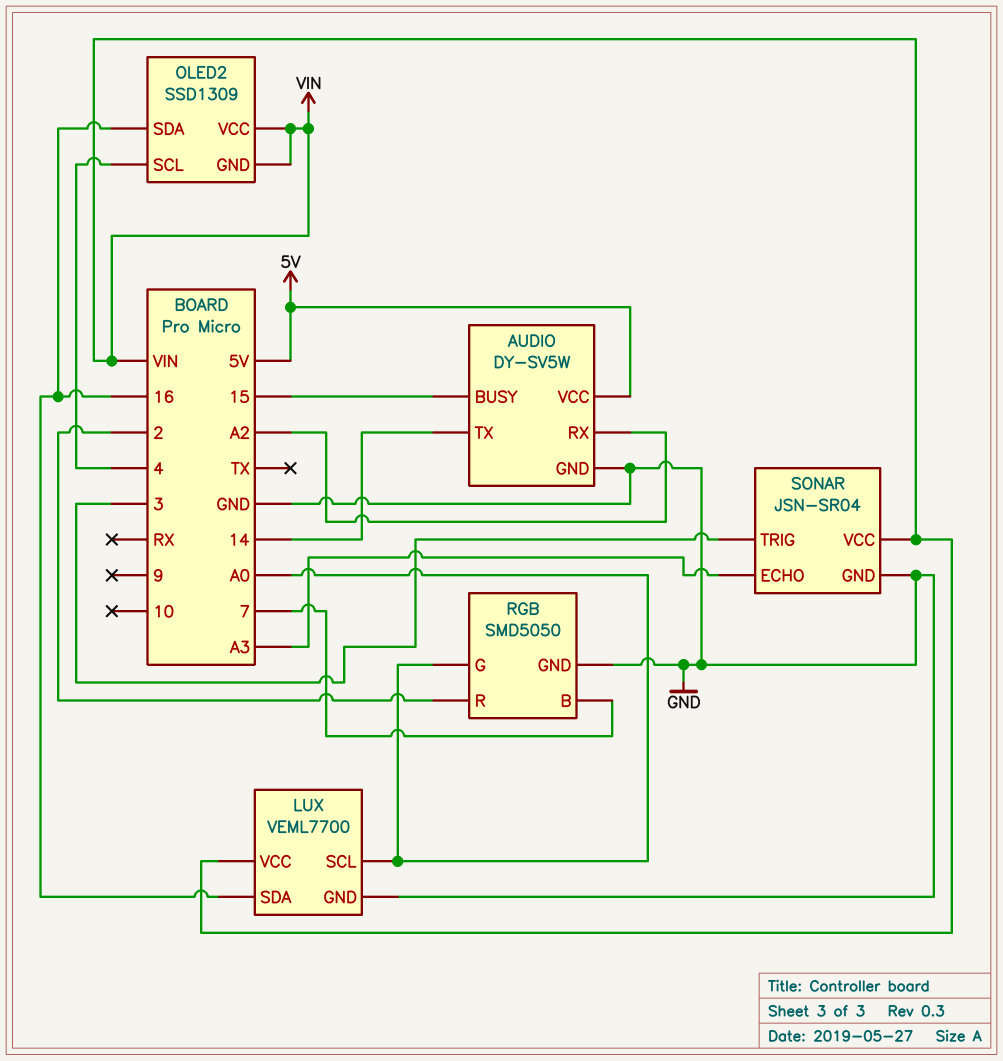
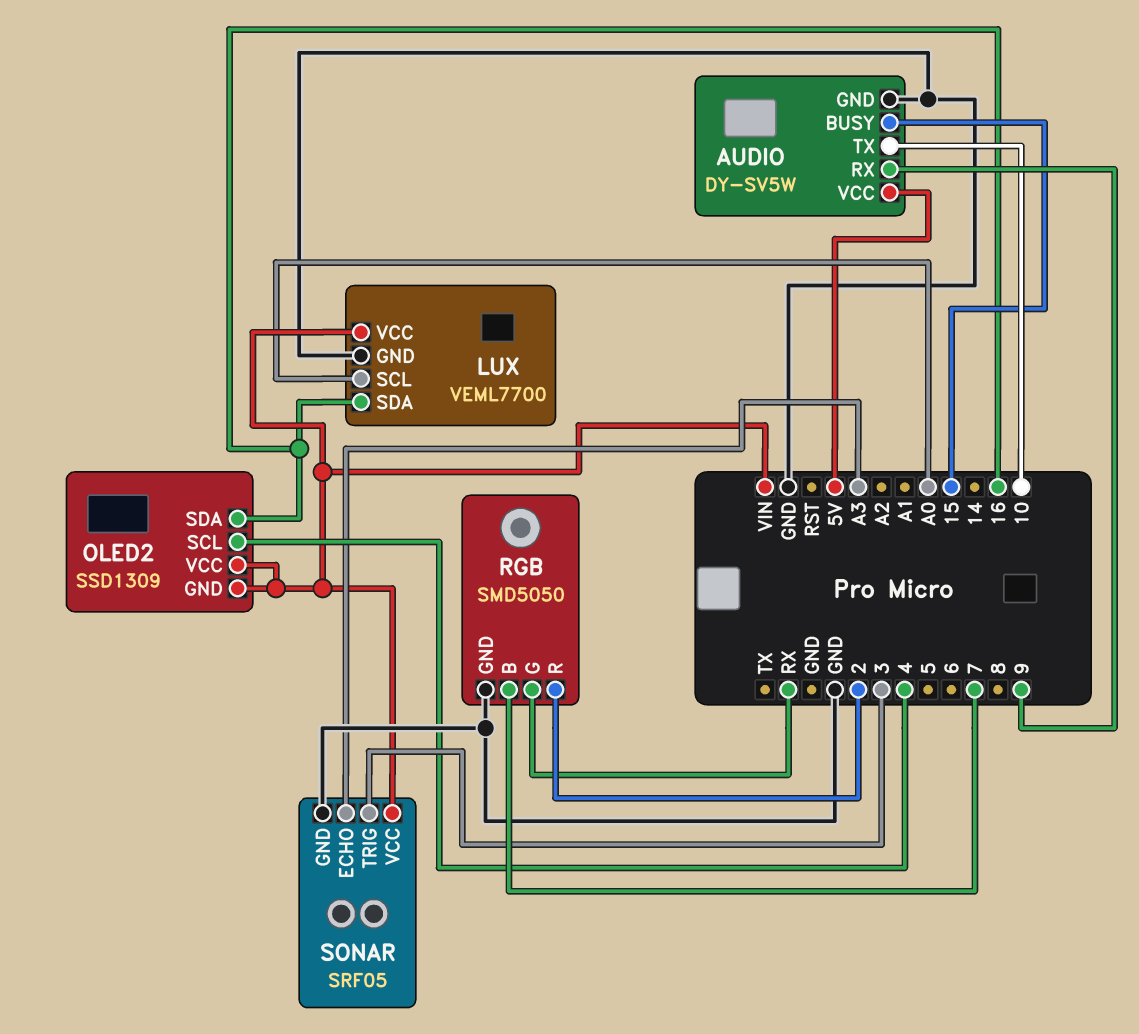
AUDIO pin RX: A2 -> 9
AUDIO pin TX: 14 -> 10
RGB pin G: A0 -> RX
SONAR: JSN-SR04 -> SRF05

